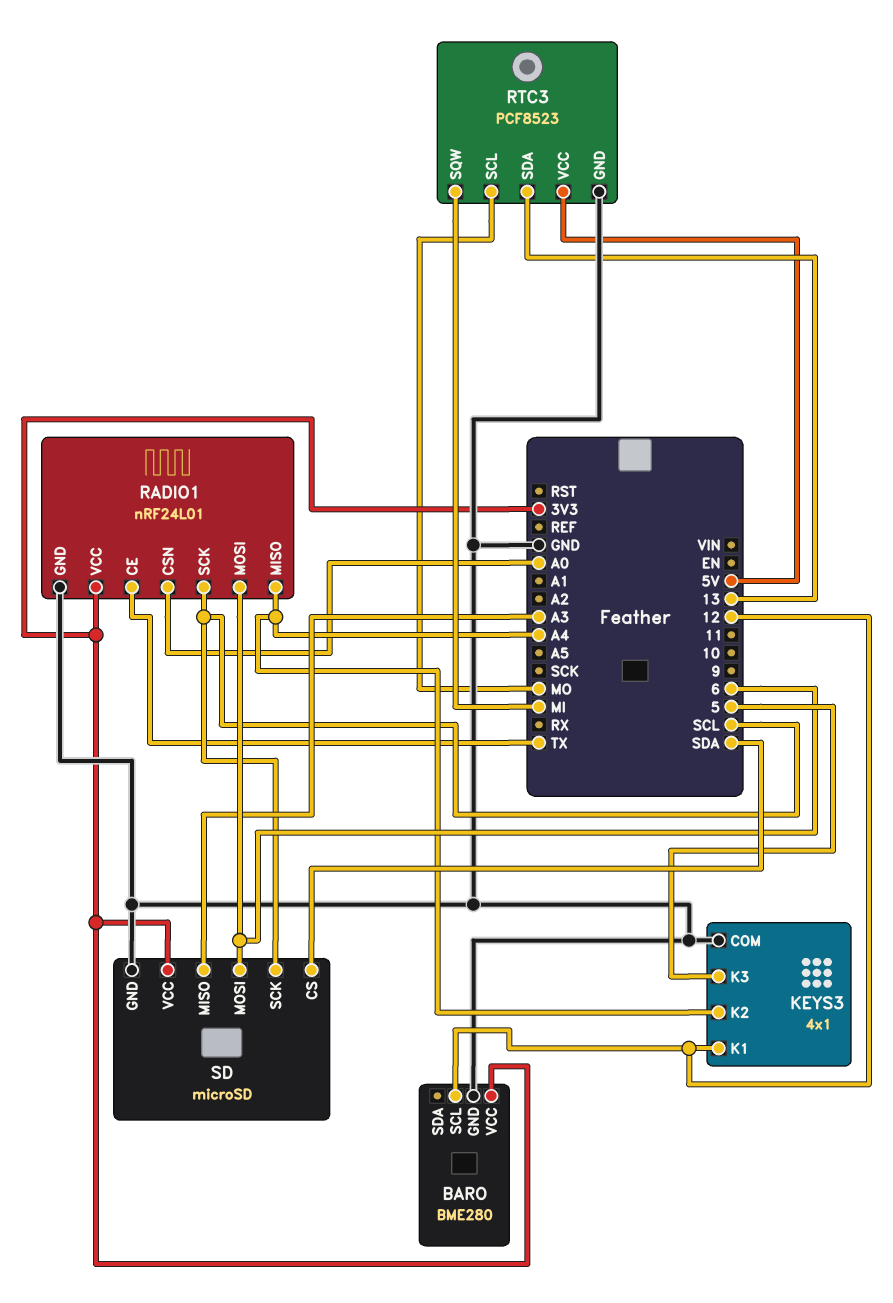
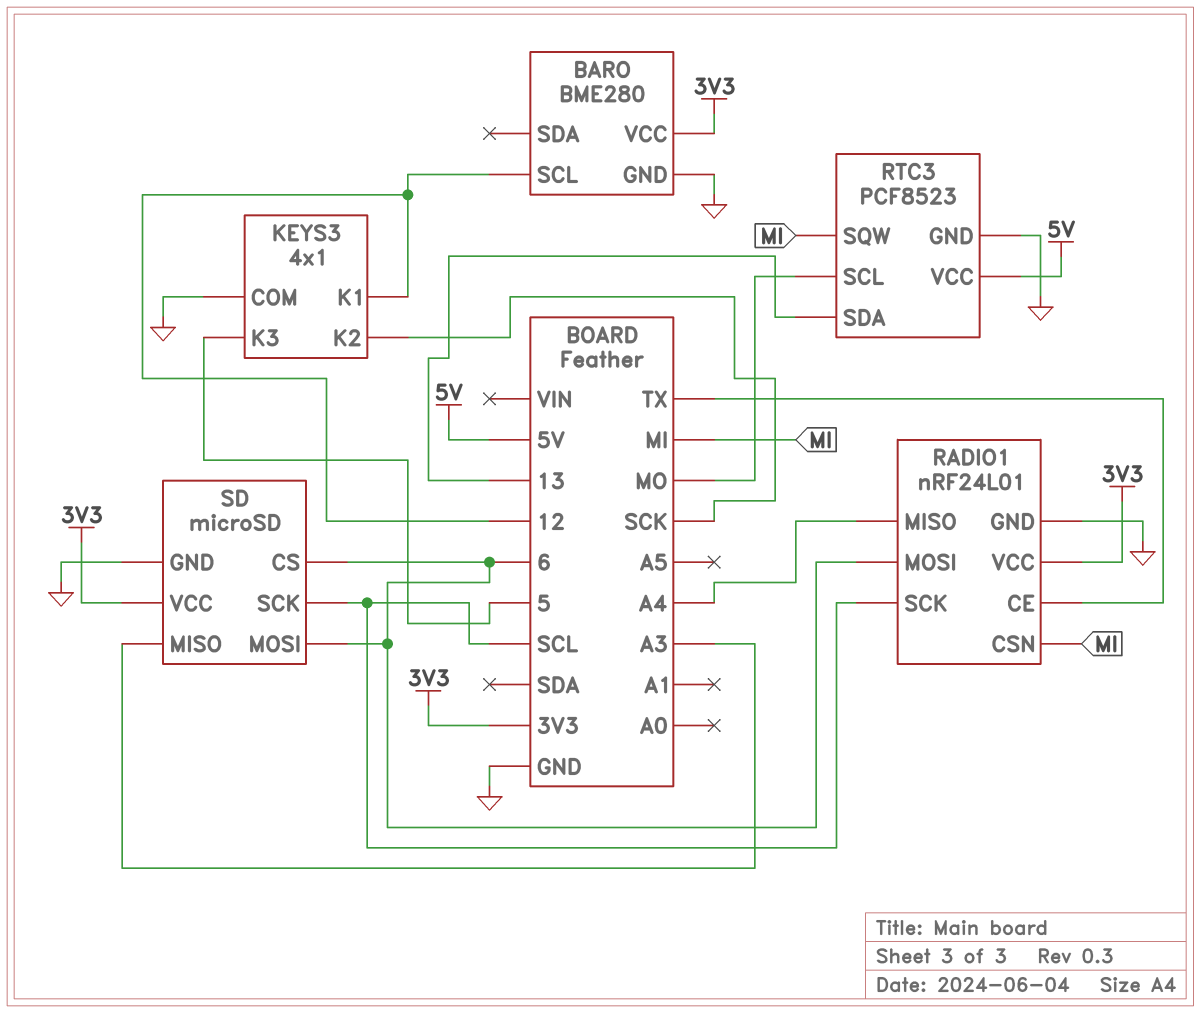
KEYS3 pin K2: A4 -> SCK
RADIO1 pin CSN: A0 -> MI
SD pin CS: SDA -> 6

